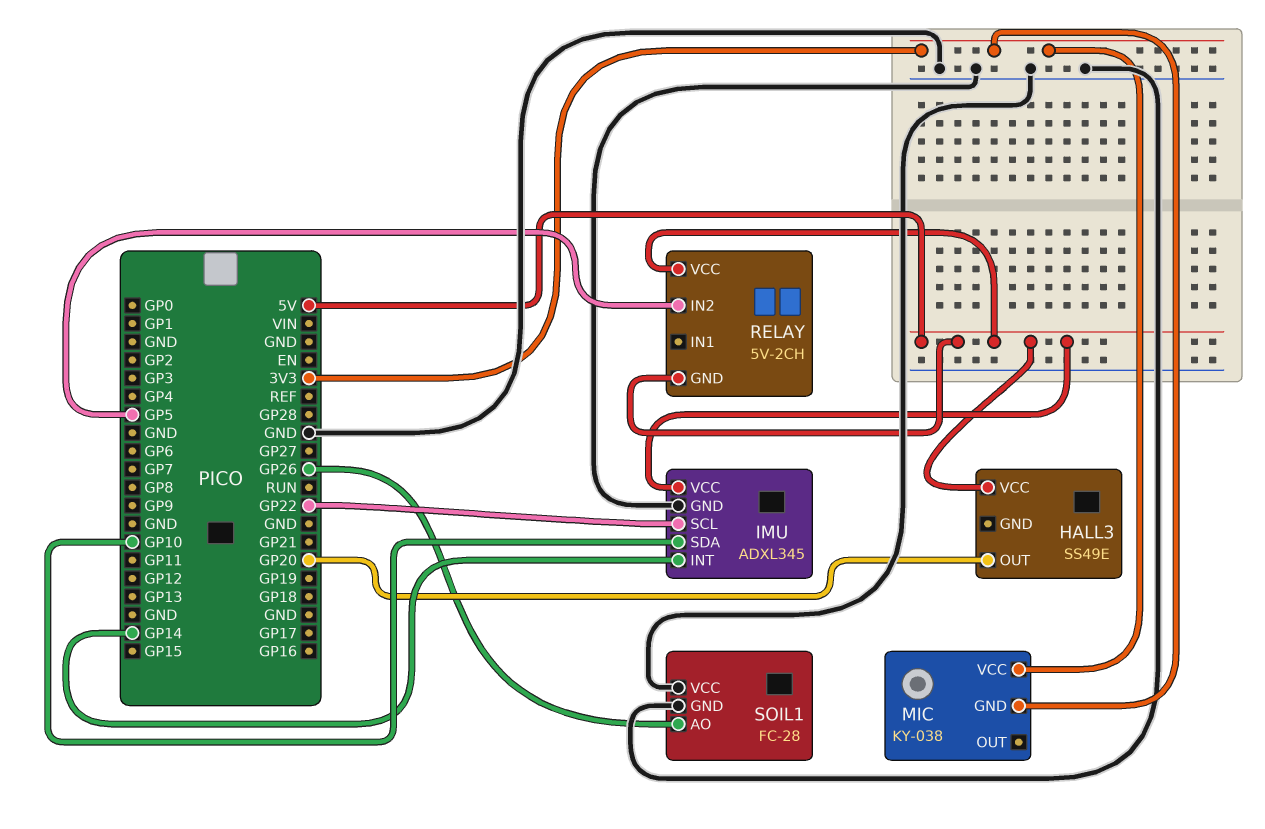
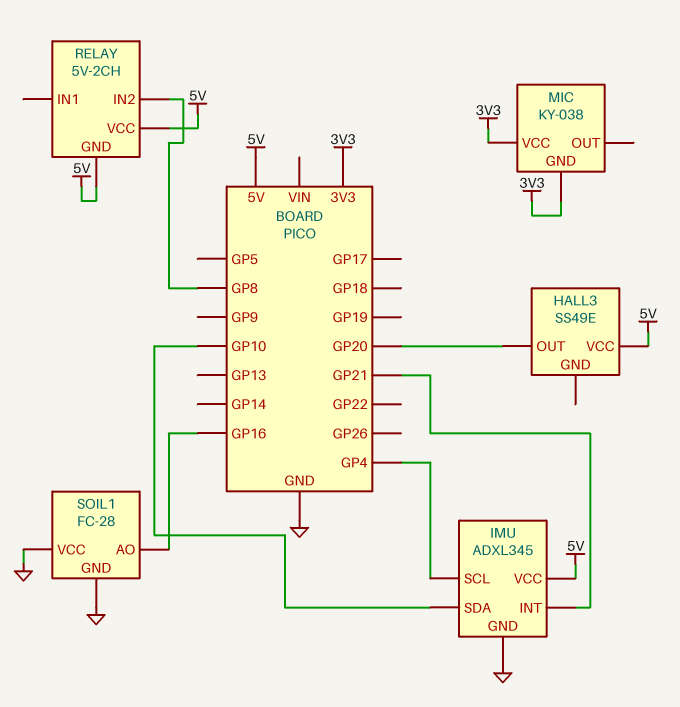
IMU pin INT: GP14 -> GP21
IMU pin SCL: GP22 -> GP4
RELAY pin IN2: GP5 -> GP8
SOIL1 pin AO: GP26 -> GP16

